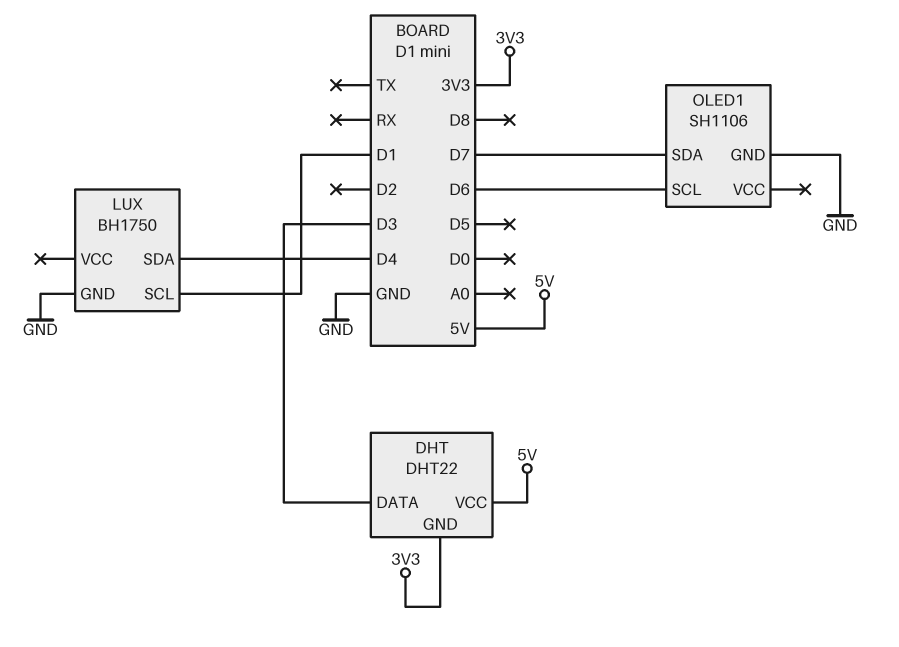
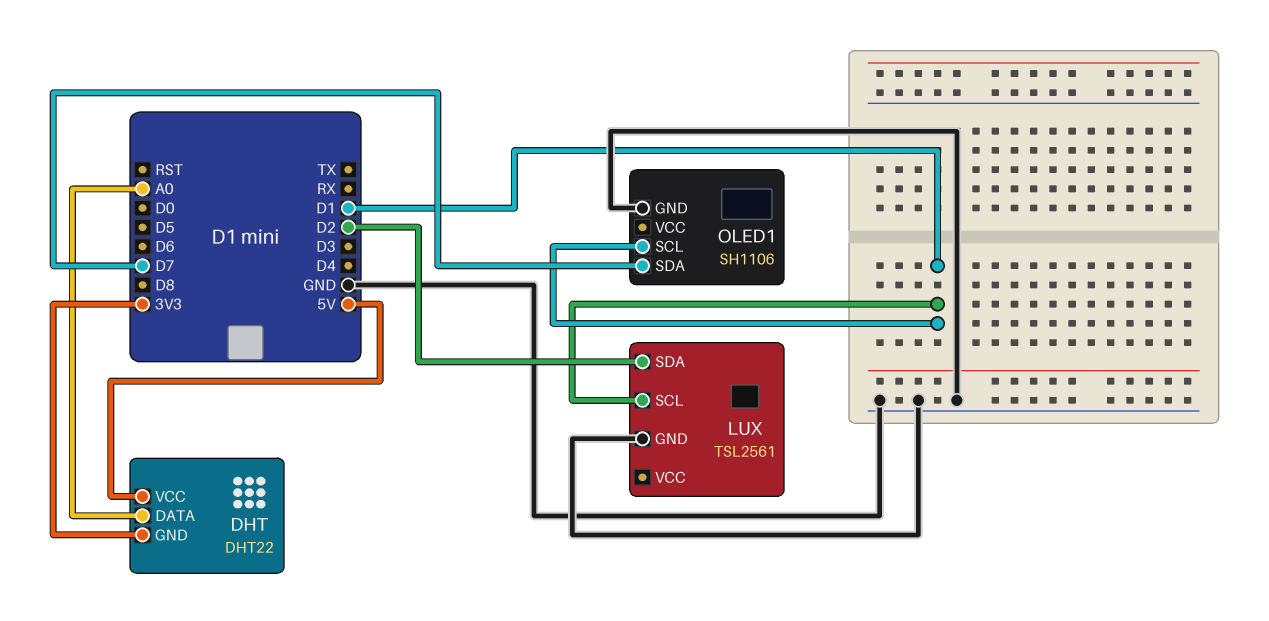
DHT pin DATA: D3 -> A0
LUX: BH1750 -> TSL2561
LUX pin SDA: D4 -> D2
OLED1 pin SCL: D6 -> D1

